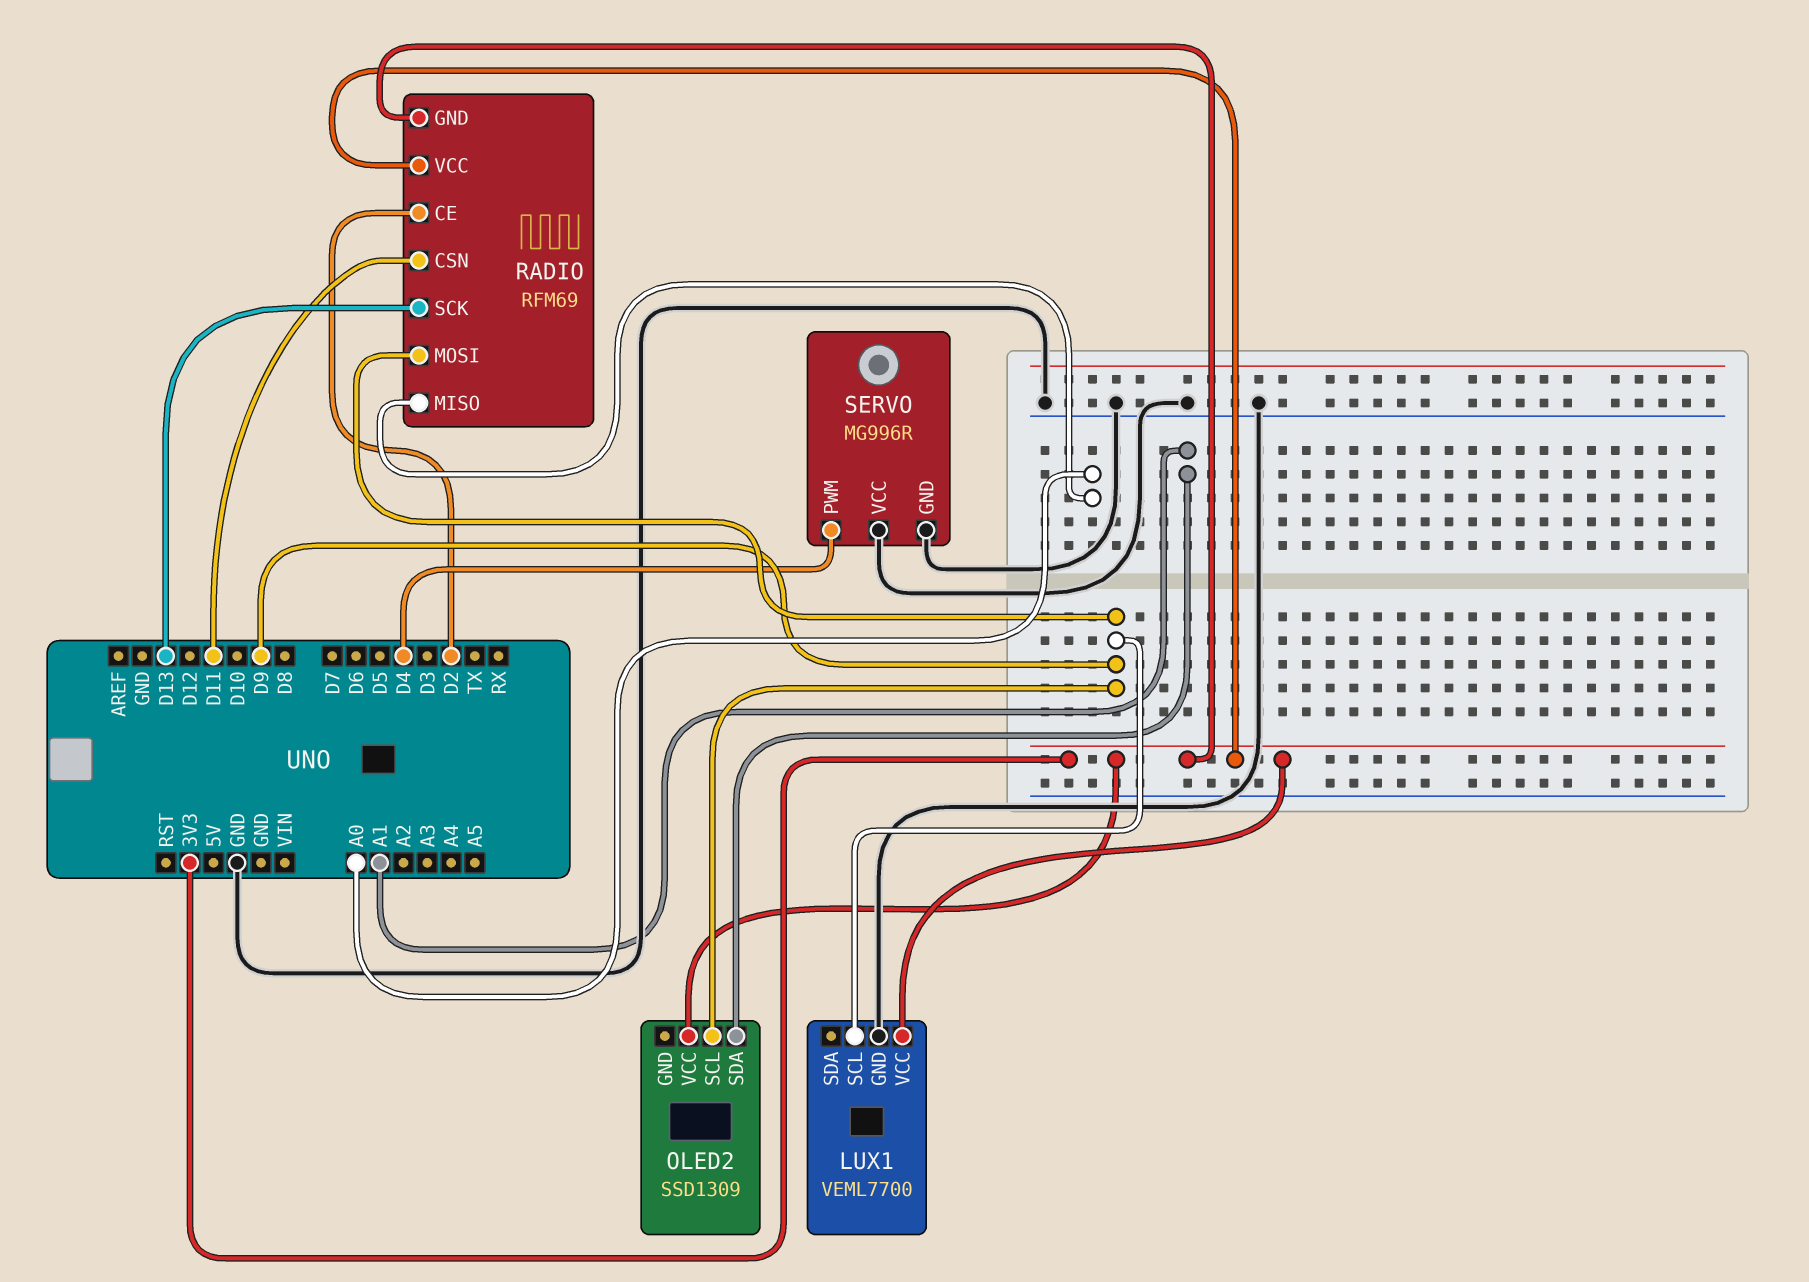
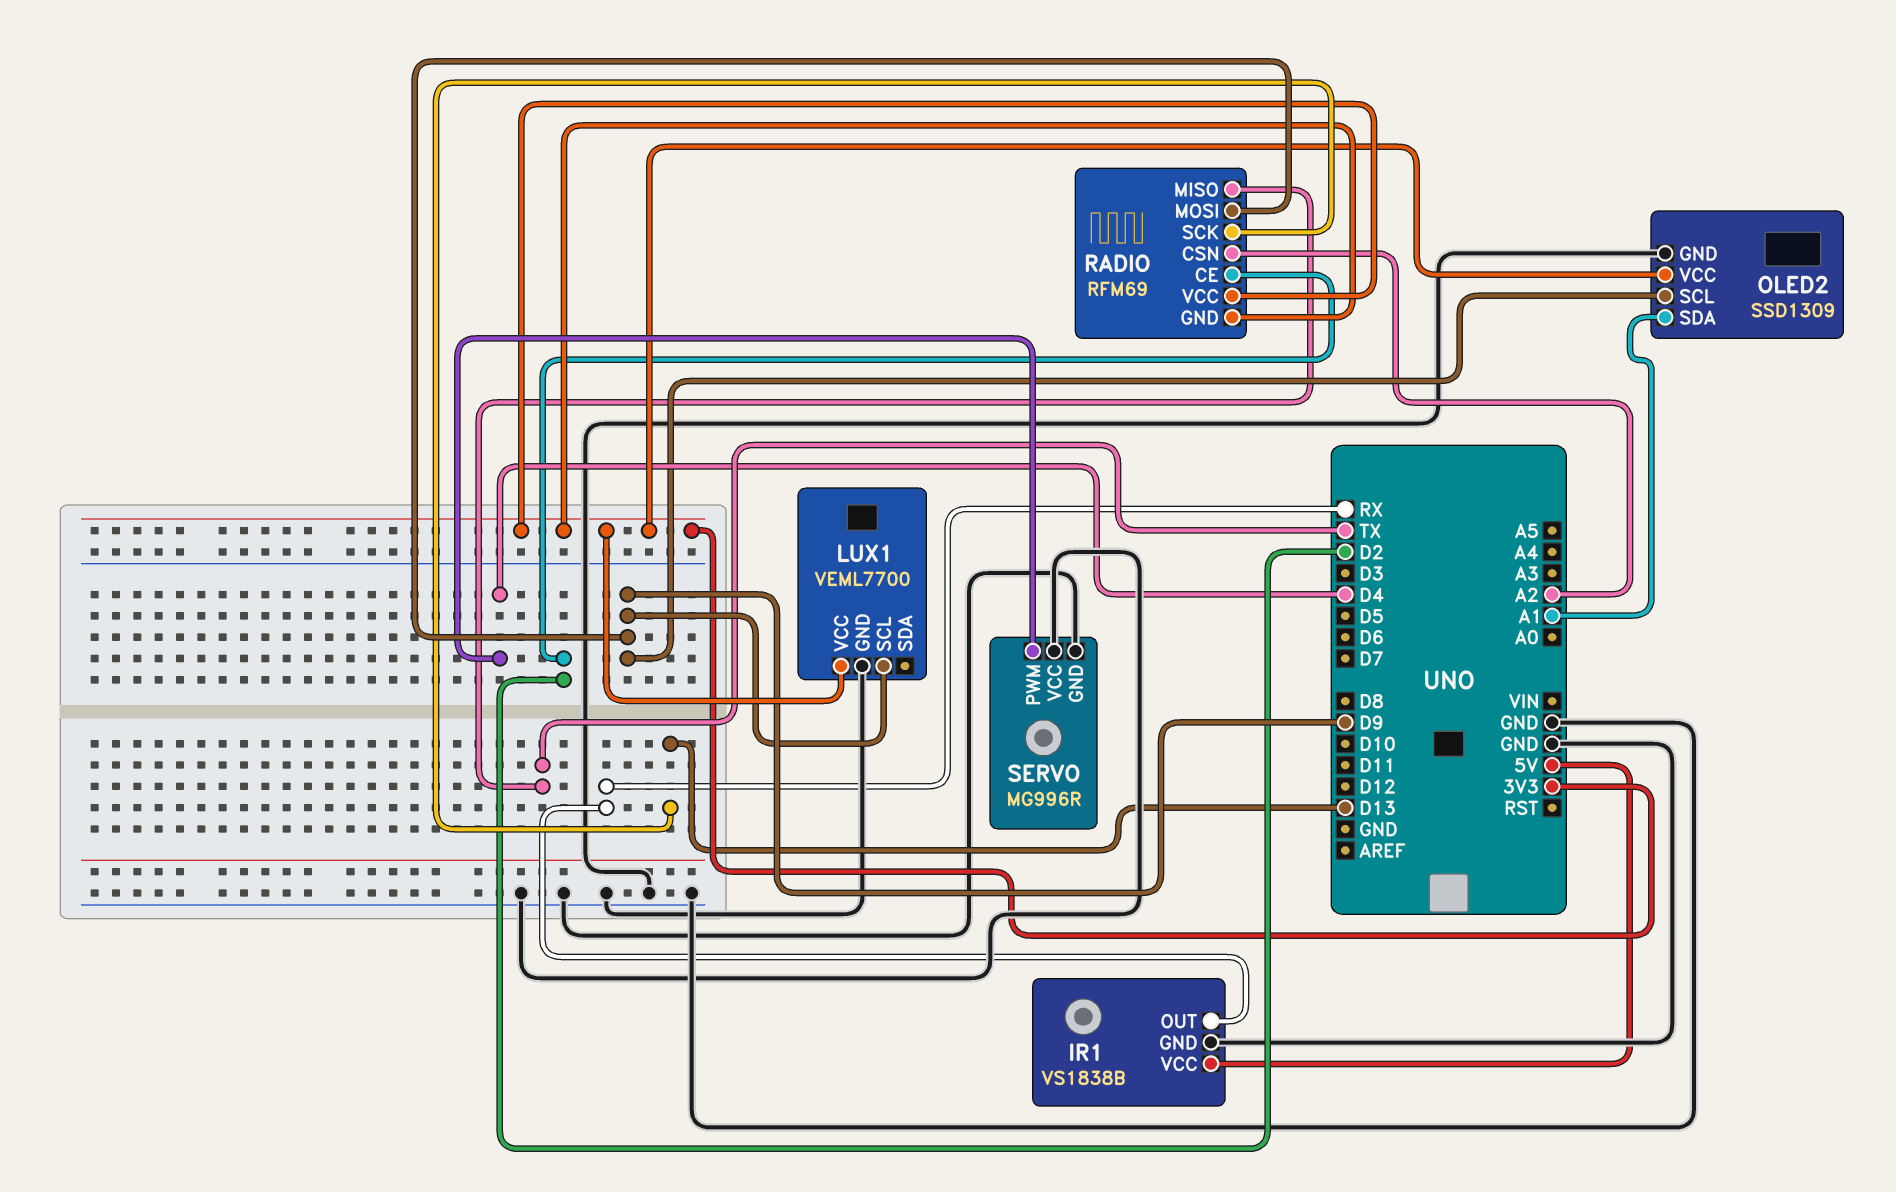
IR1: none -> VS1838B
IR1 pin GND: none -> GND
IR1 pin OUT: none -> RX
IR1 pin VCC: none -> 5V
OLED2 pin GND: none -> GND
RADIO pin CSN: D11 -> A2
RADIO pin MISO: A0 -> TX

